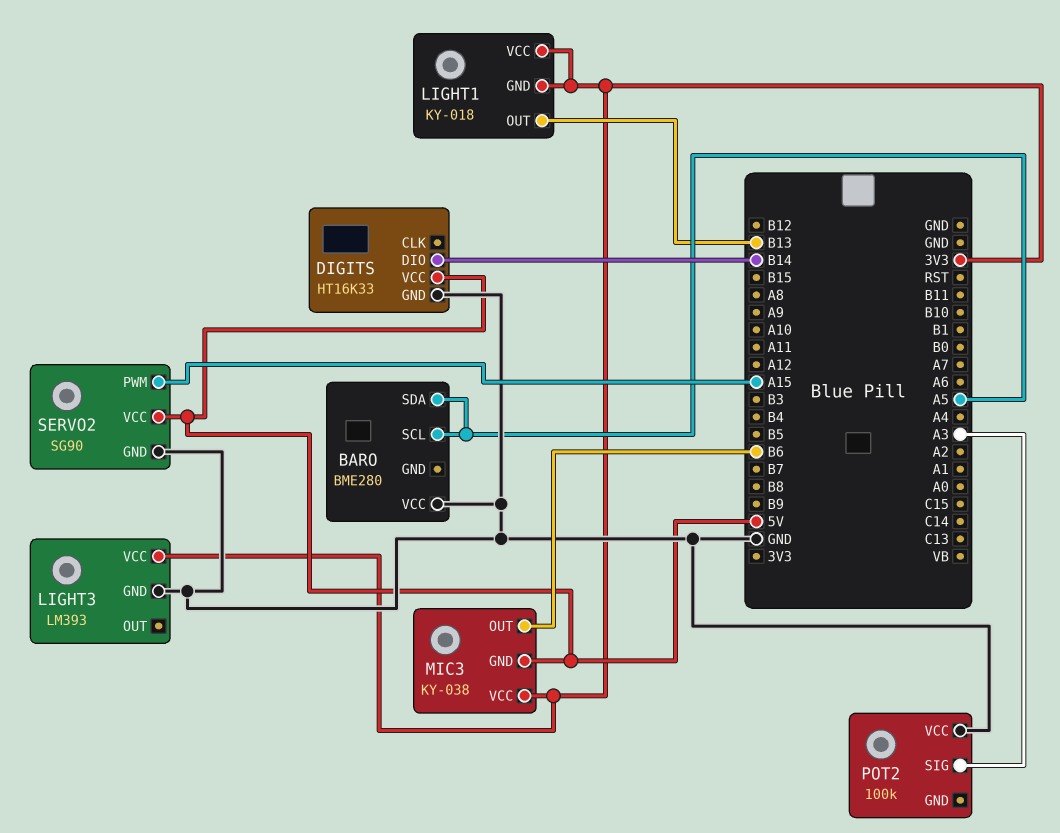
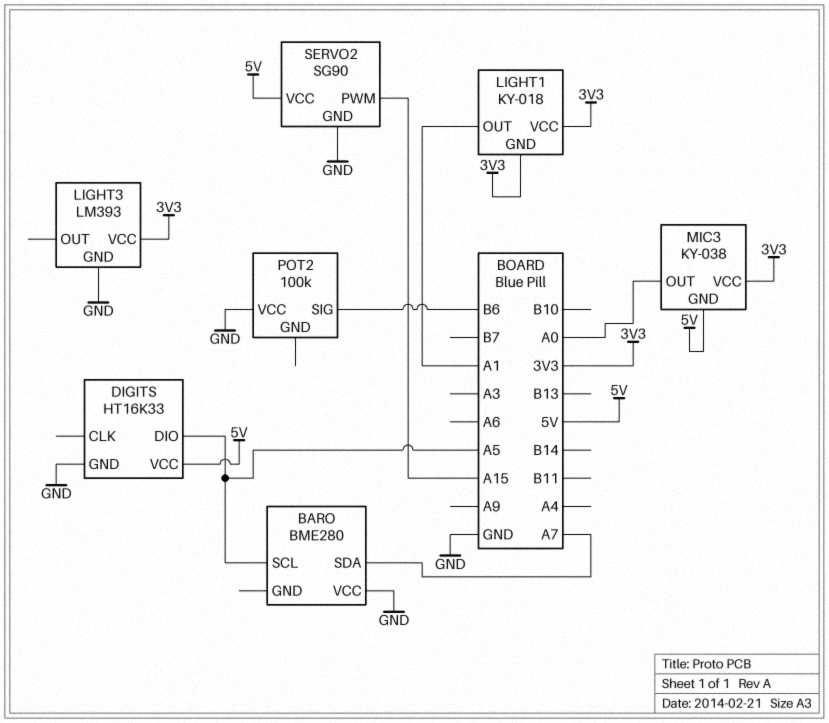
BARO pin SDA: A5 -> A7
DIGITS pin DIO: B14 -> A5
LIGHT1 pin OUT: B13 -> A1
MIC3 pin OUT: B6 -> A0
POT2 pin SIG: A3 -> B6

